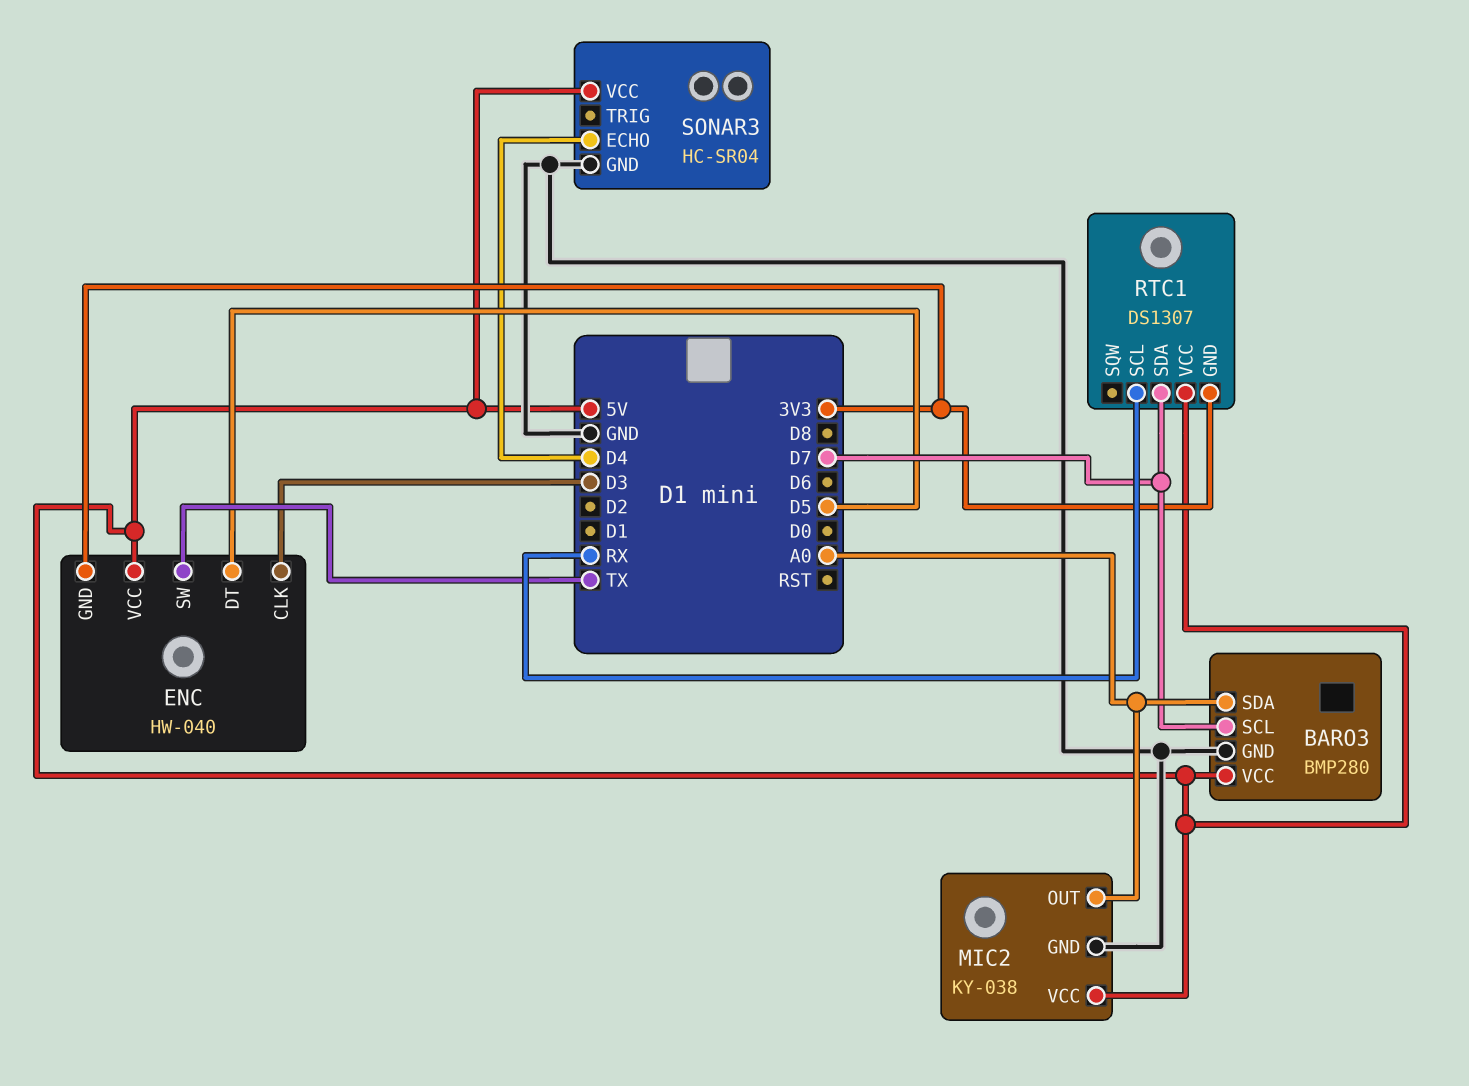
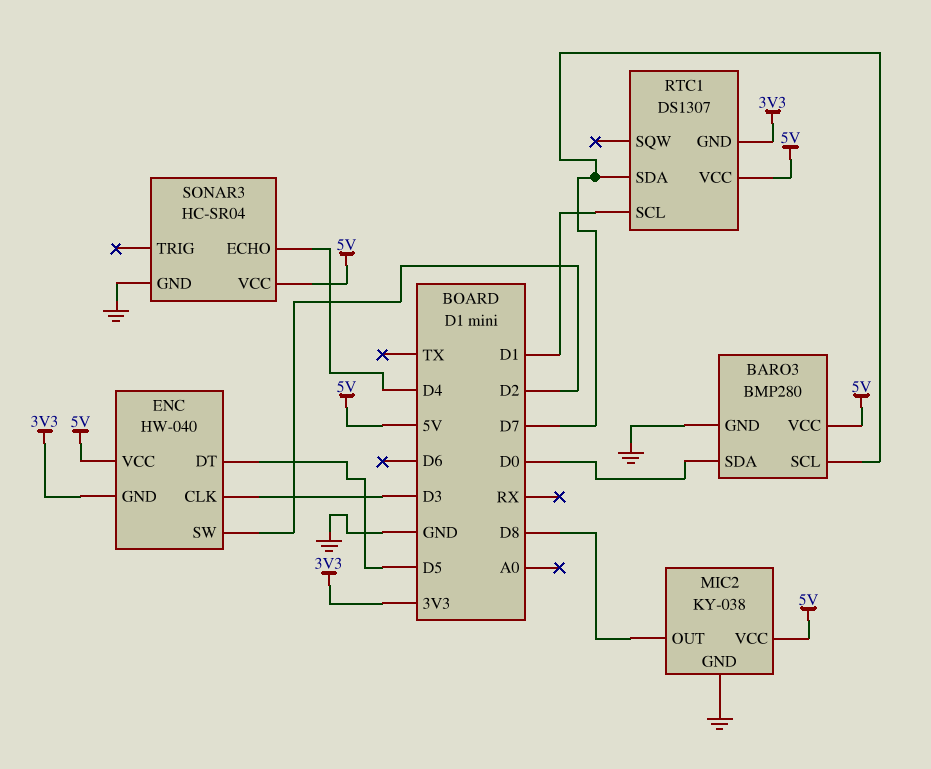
BARO3 pin SDA: A0 -> D0
ENC pin SW: TX -> D2
MIC2 pin OUT: A0 -> D8
RTC1 pin SCL: RX -> D1

